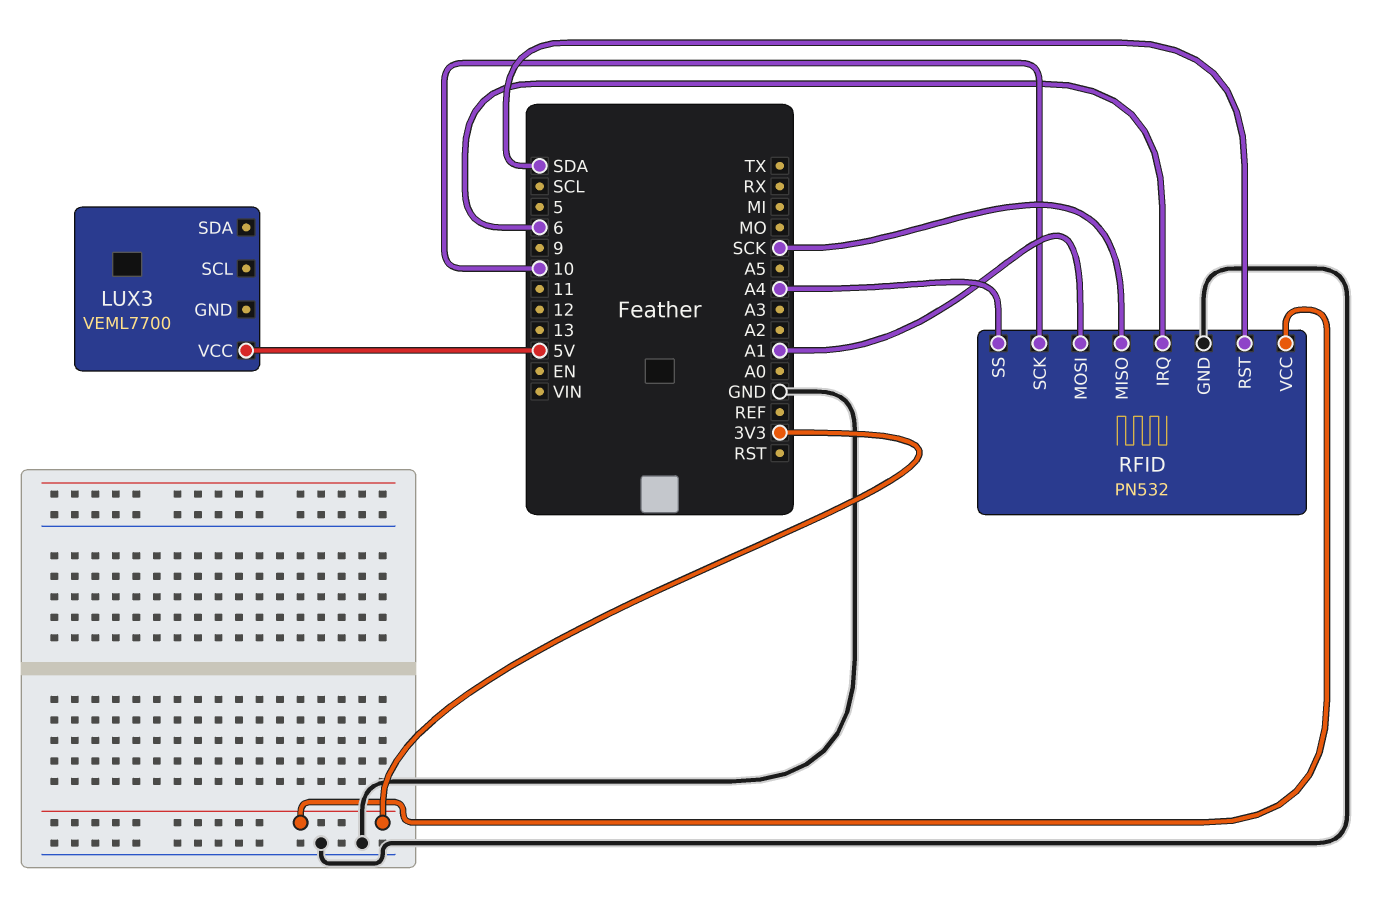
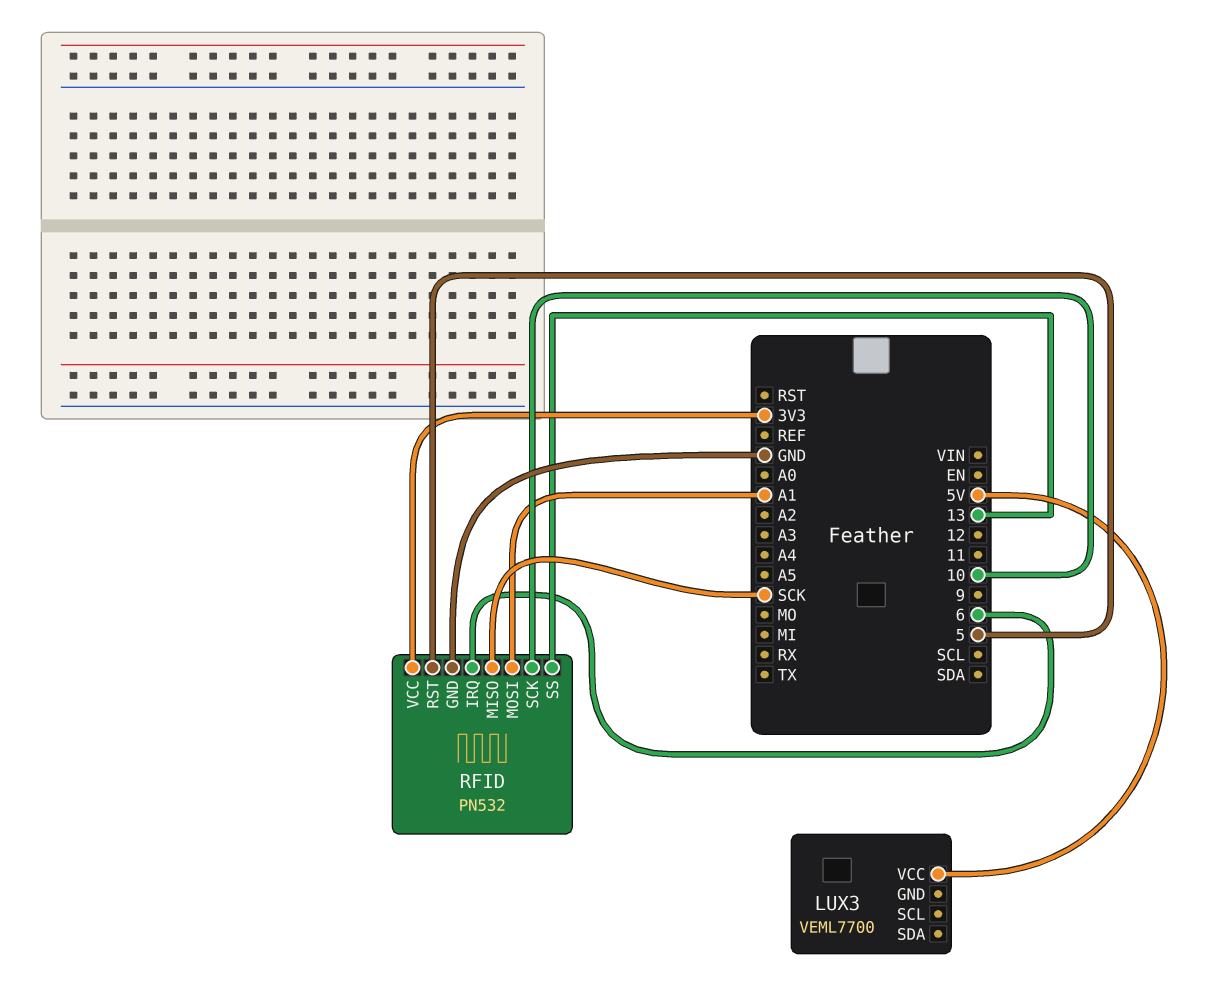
RFID pin RST: SDA -> 5
RFID pin SS: A4 -> 13

